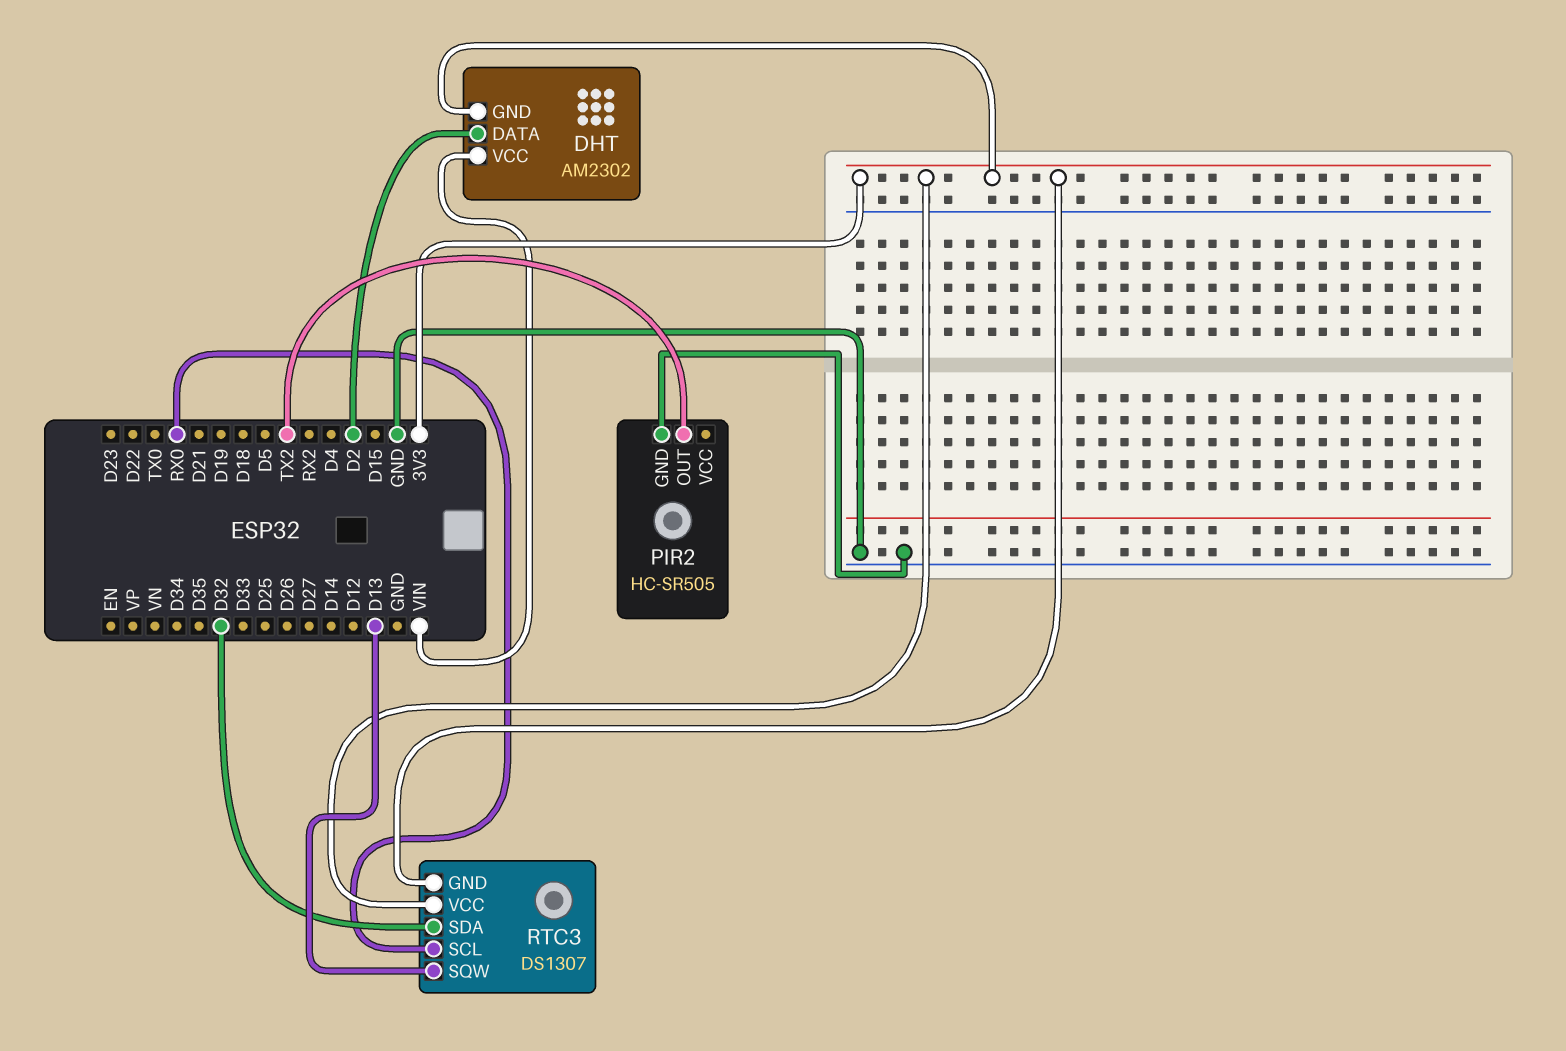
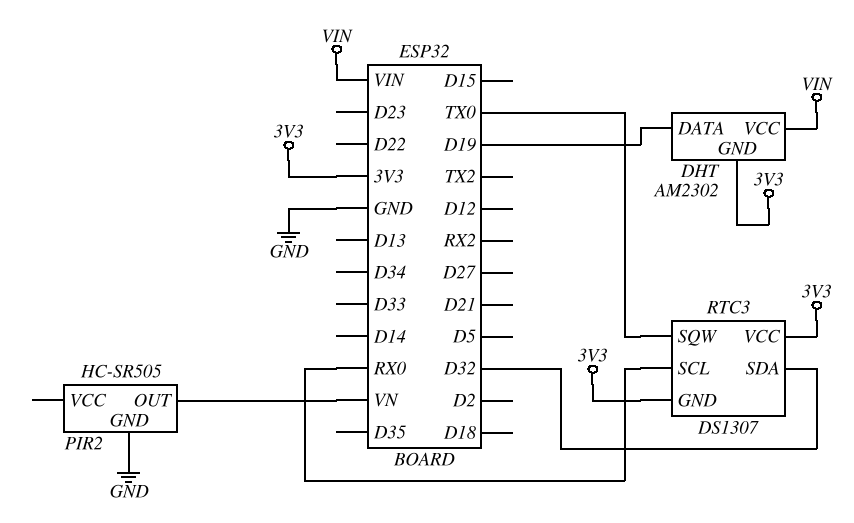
DHT pin DATA: D2 -> D19
PIR2 pin OUT: TX2 -> VN
RTC3 pin SQW: D13 -> TX0

